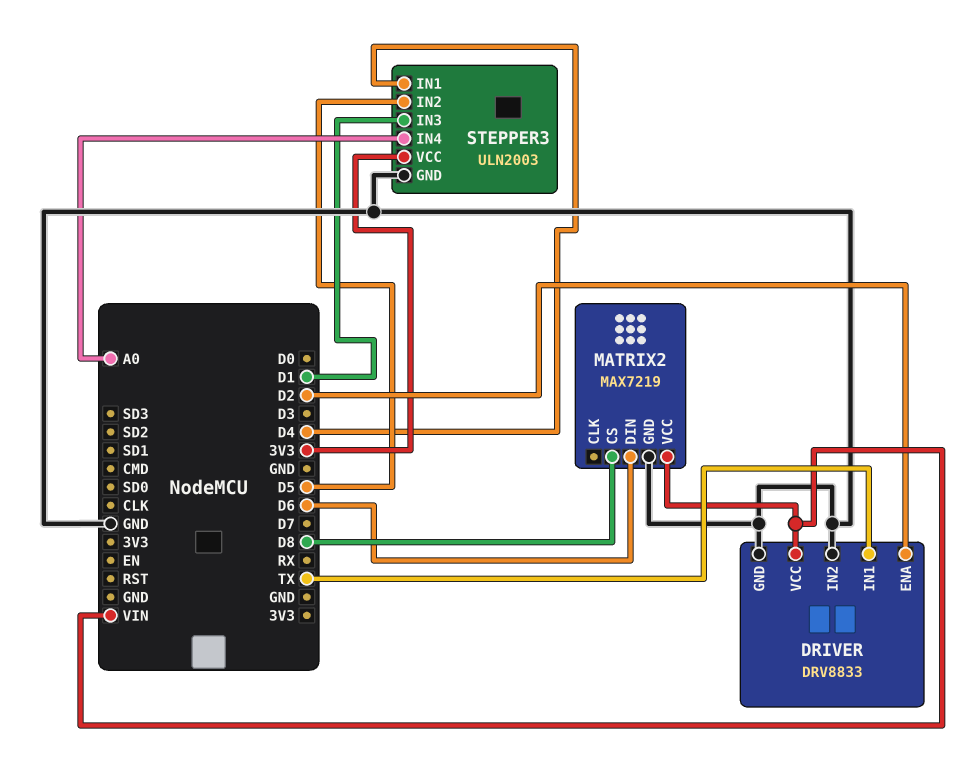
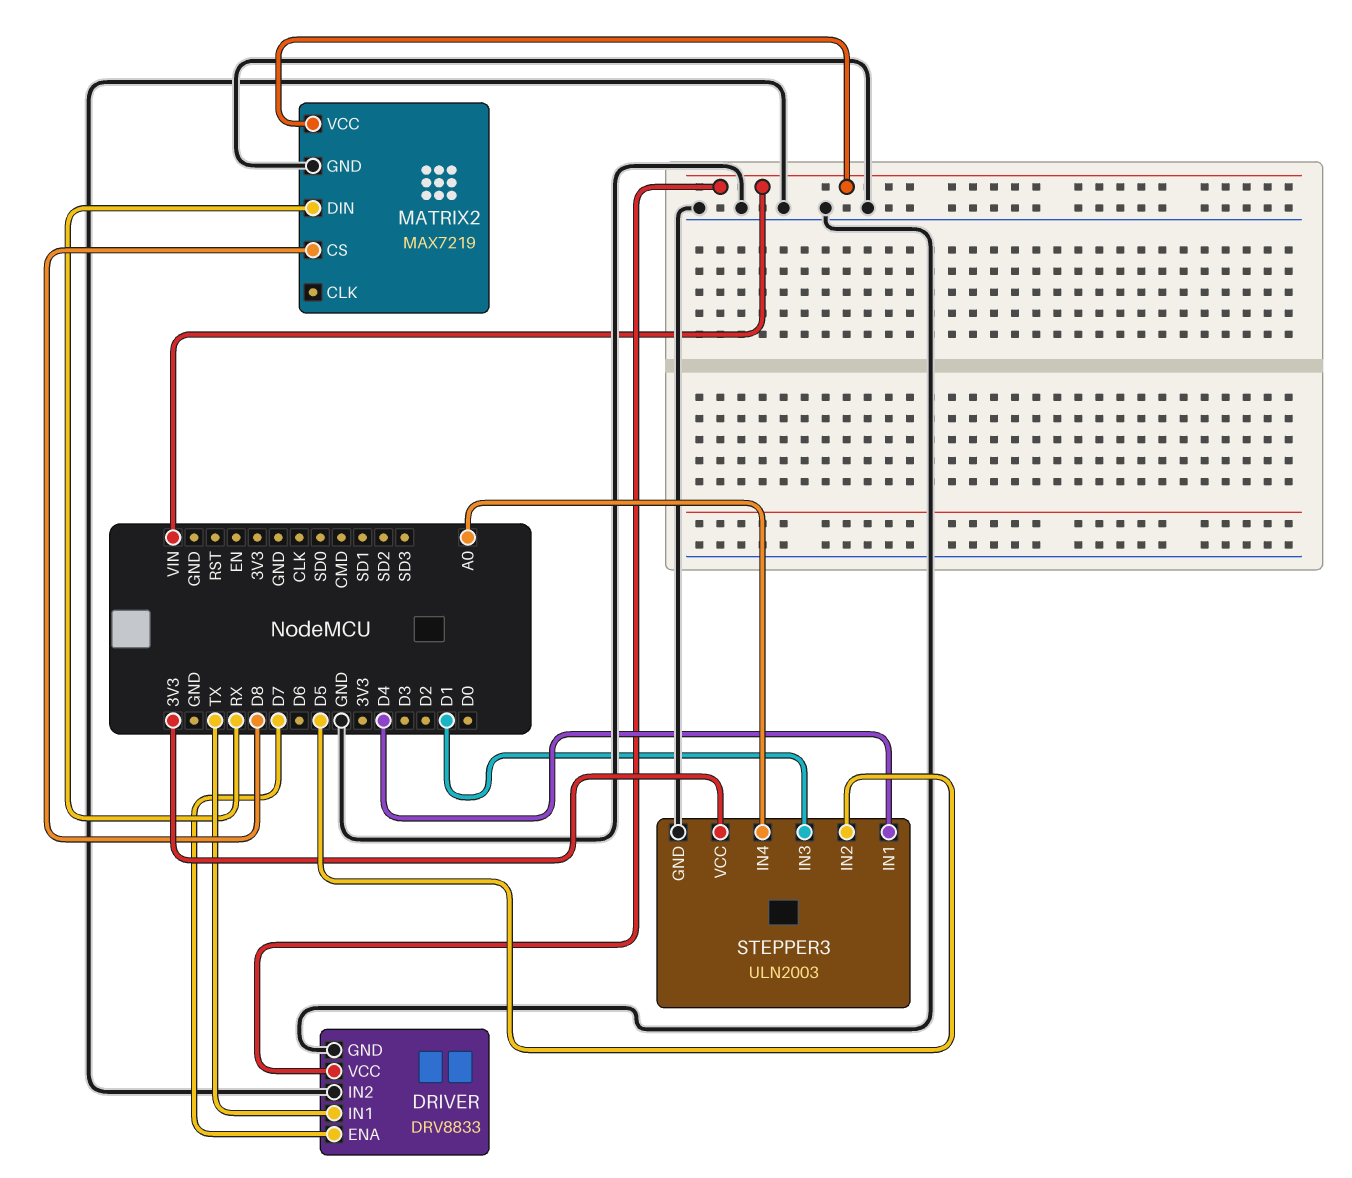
DRIVER pin ENA: D2 -> D7
MATRIX2 pin DIN: D6 -> RX

